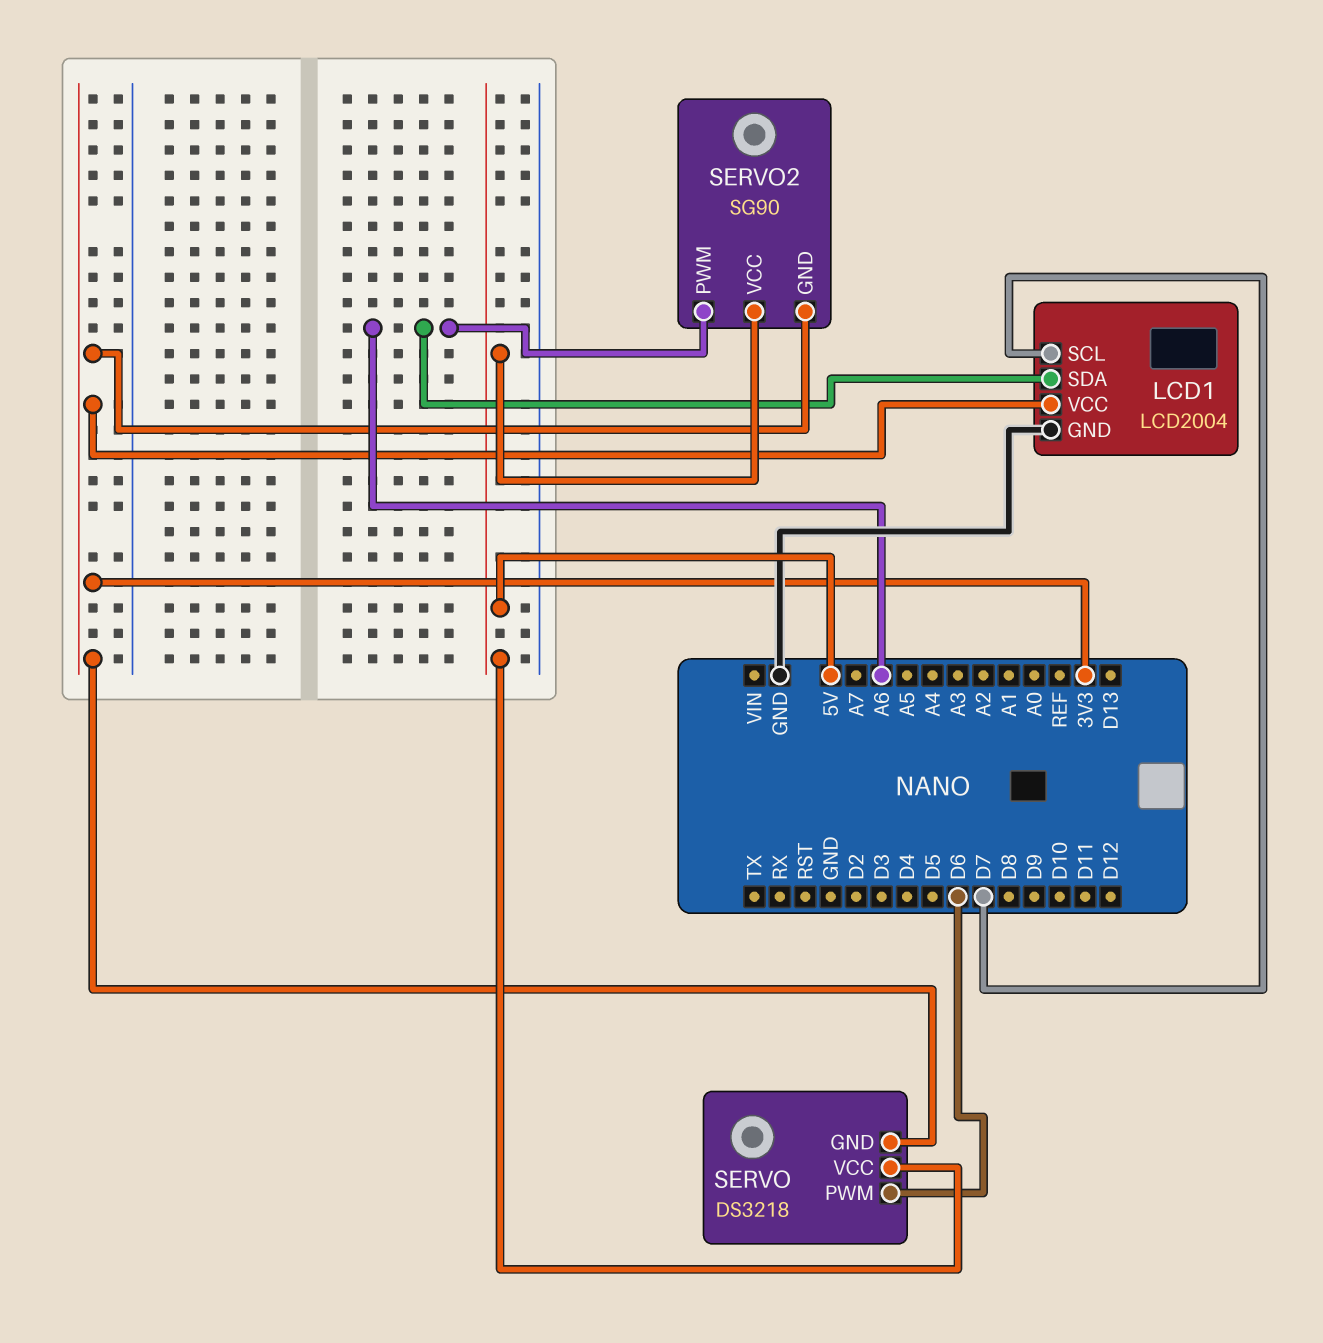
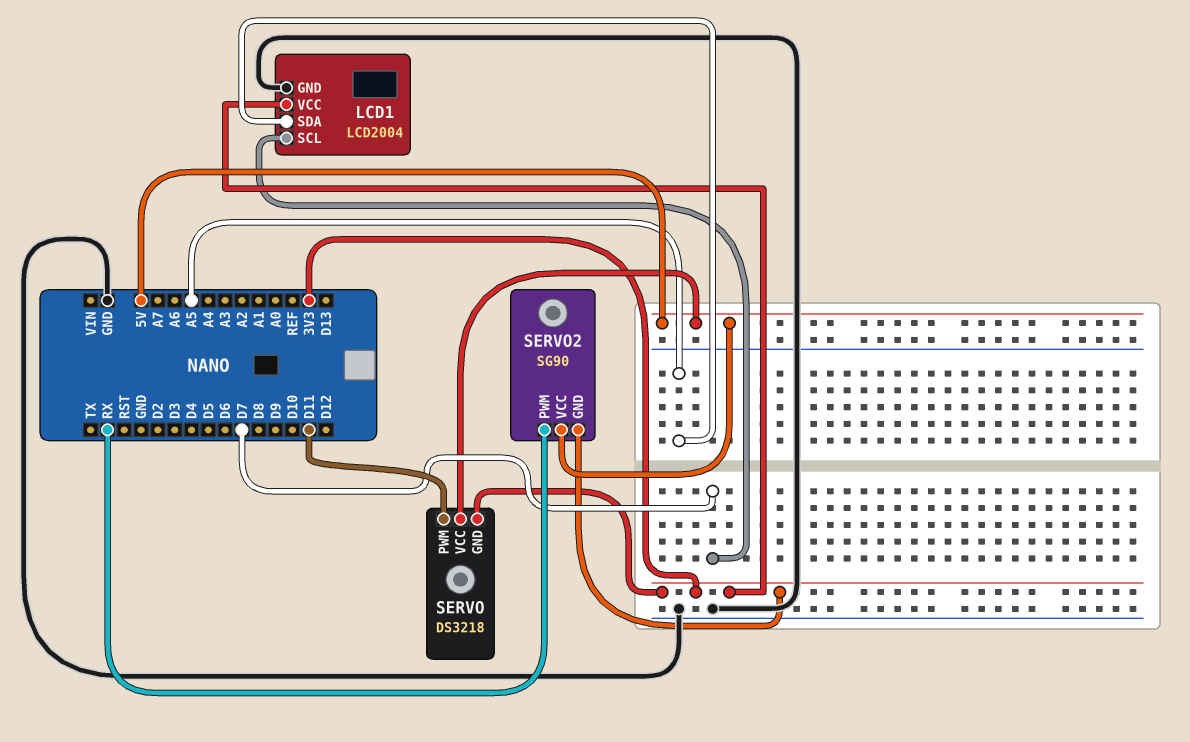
LCD1 pin SDA: A6 -> A5
SERVO pin PWM: D6 -> D11
SERVO2 pin PWM: A6 -> RX

